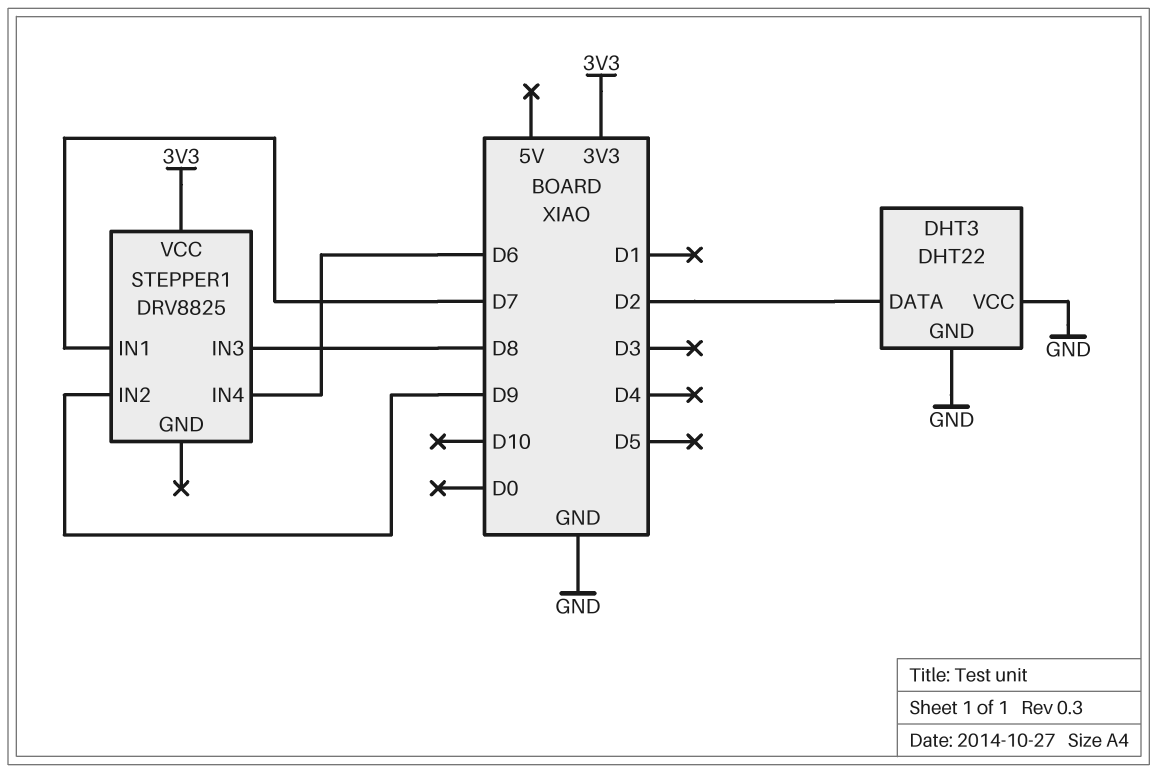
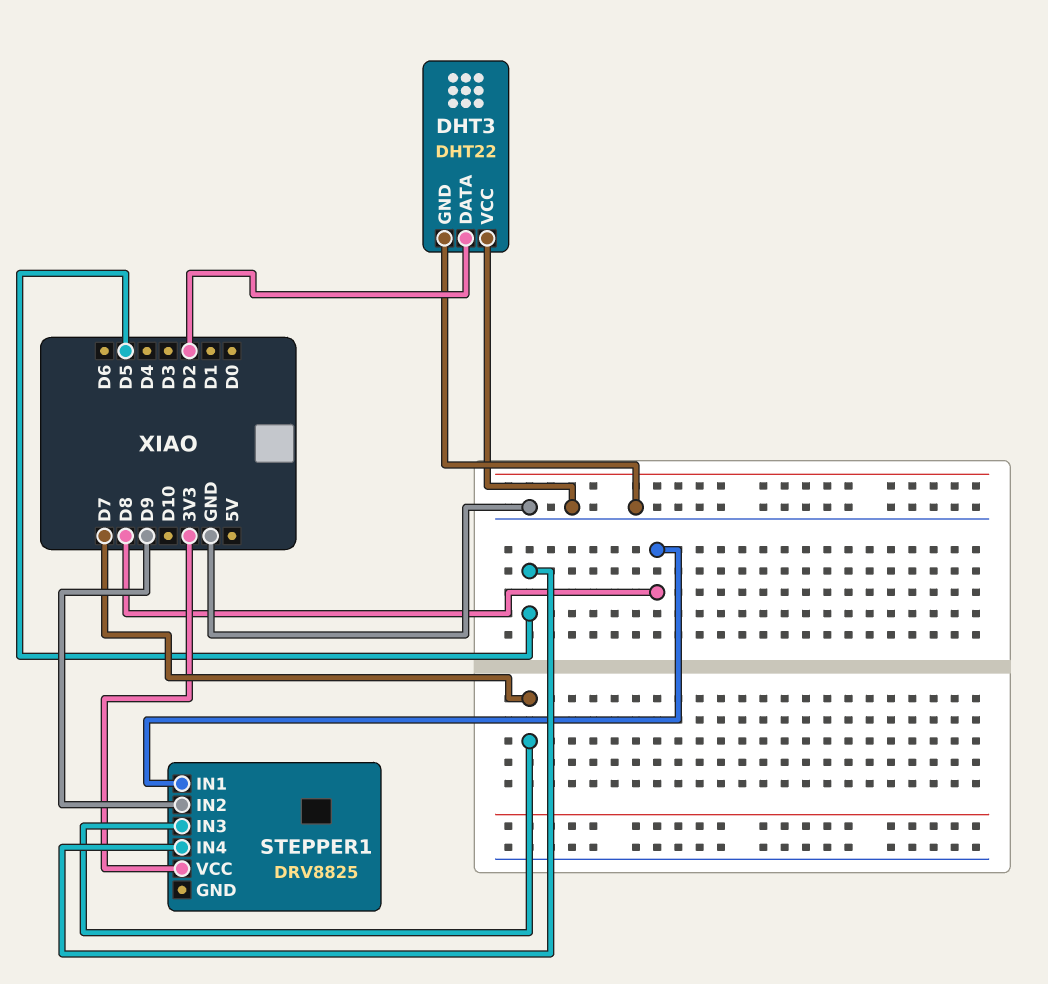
STEPPER1 pin IN1: D7 -> D8
STEPPER1 pin IN3: D8 -> D7
STEPPER1 pin IN4: D6 -> D5

